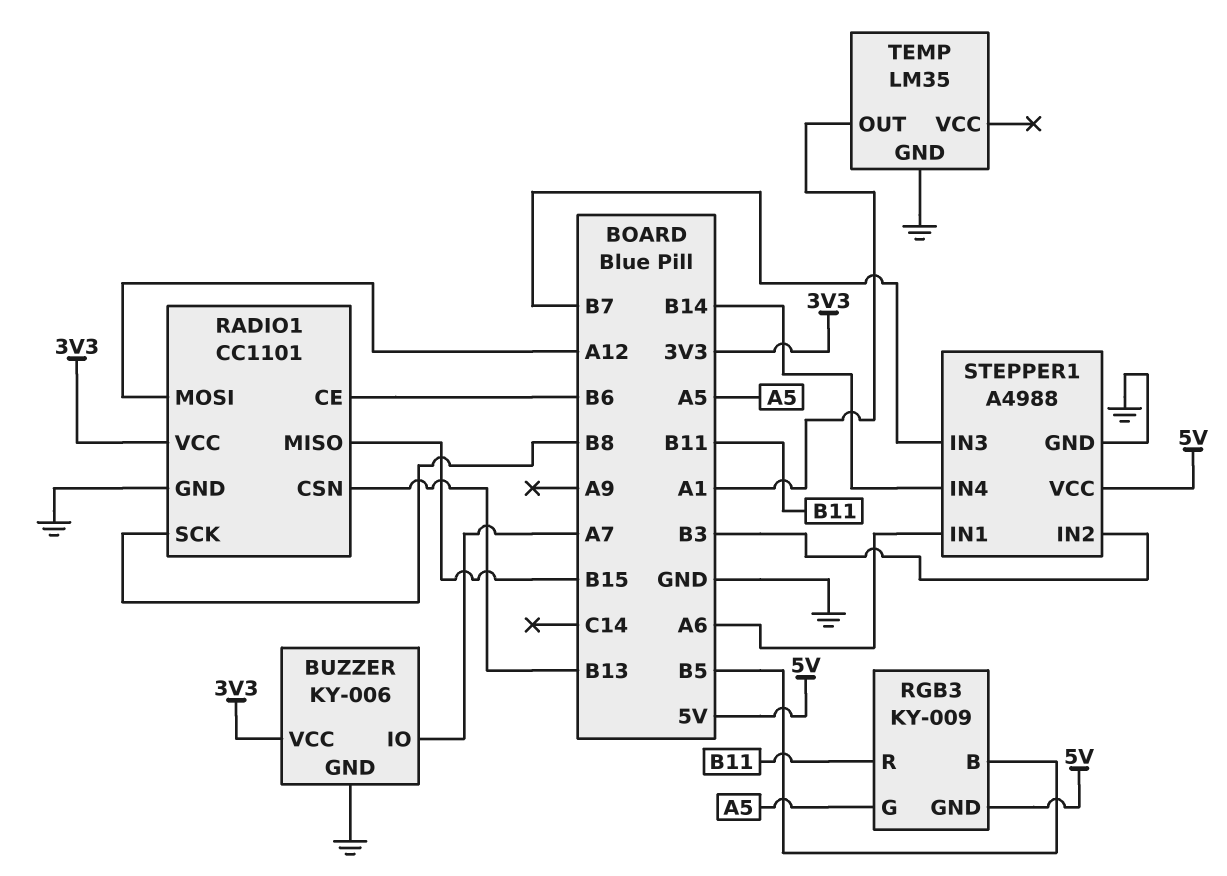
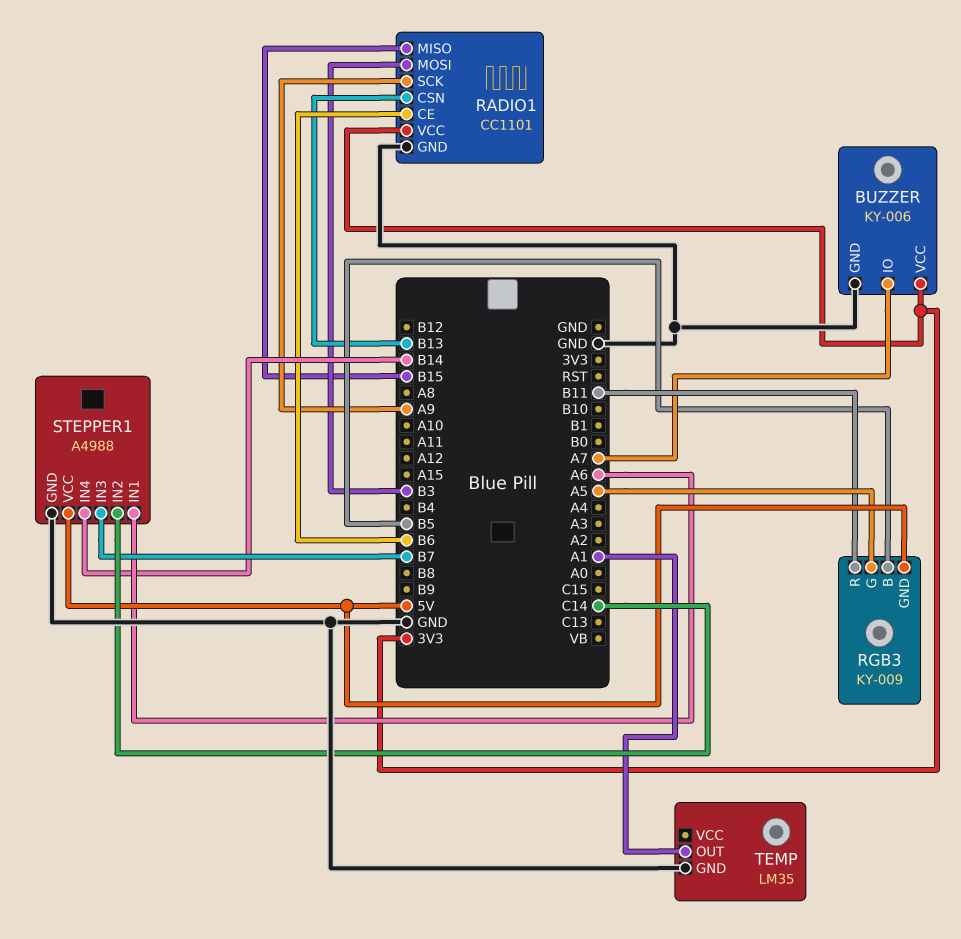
RADIO1 pin MOSI: A12 -> B3
RADIO1 pin SCK: B8 -> A9
STEPPER1 pin IN2: B3 -> C14

